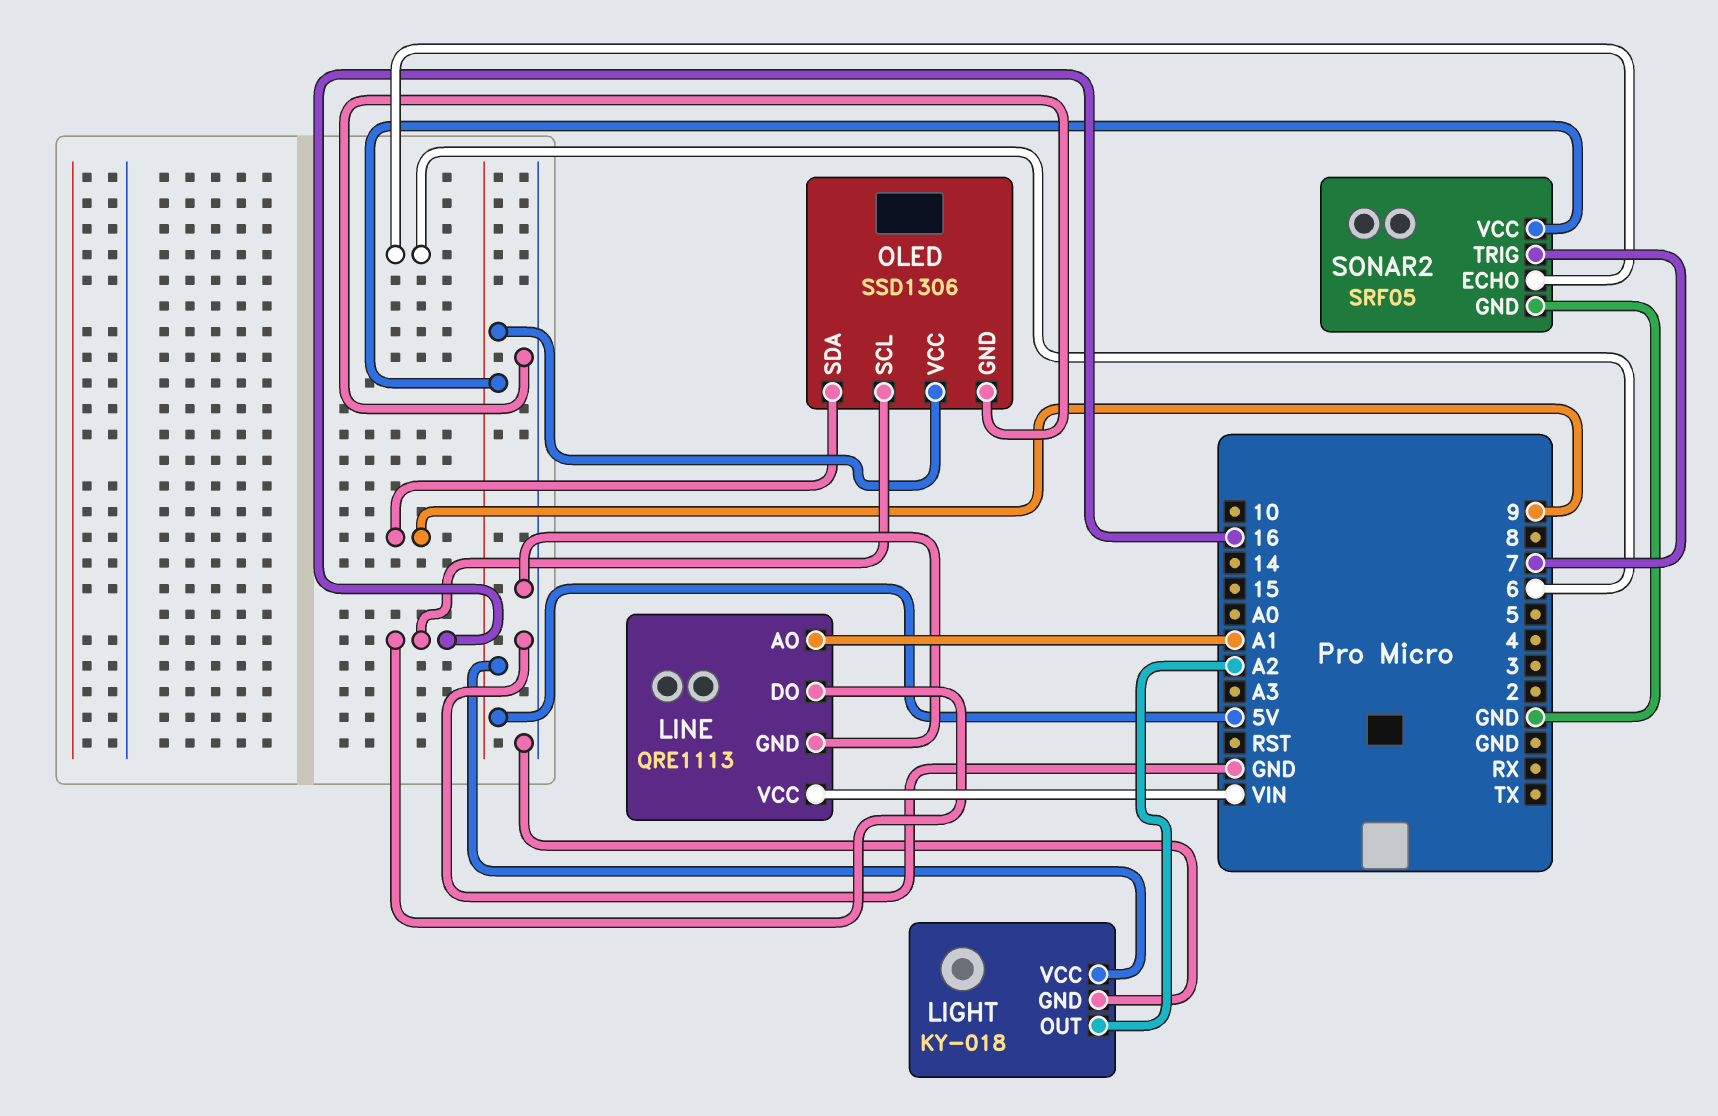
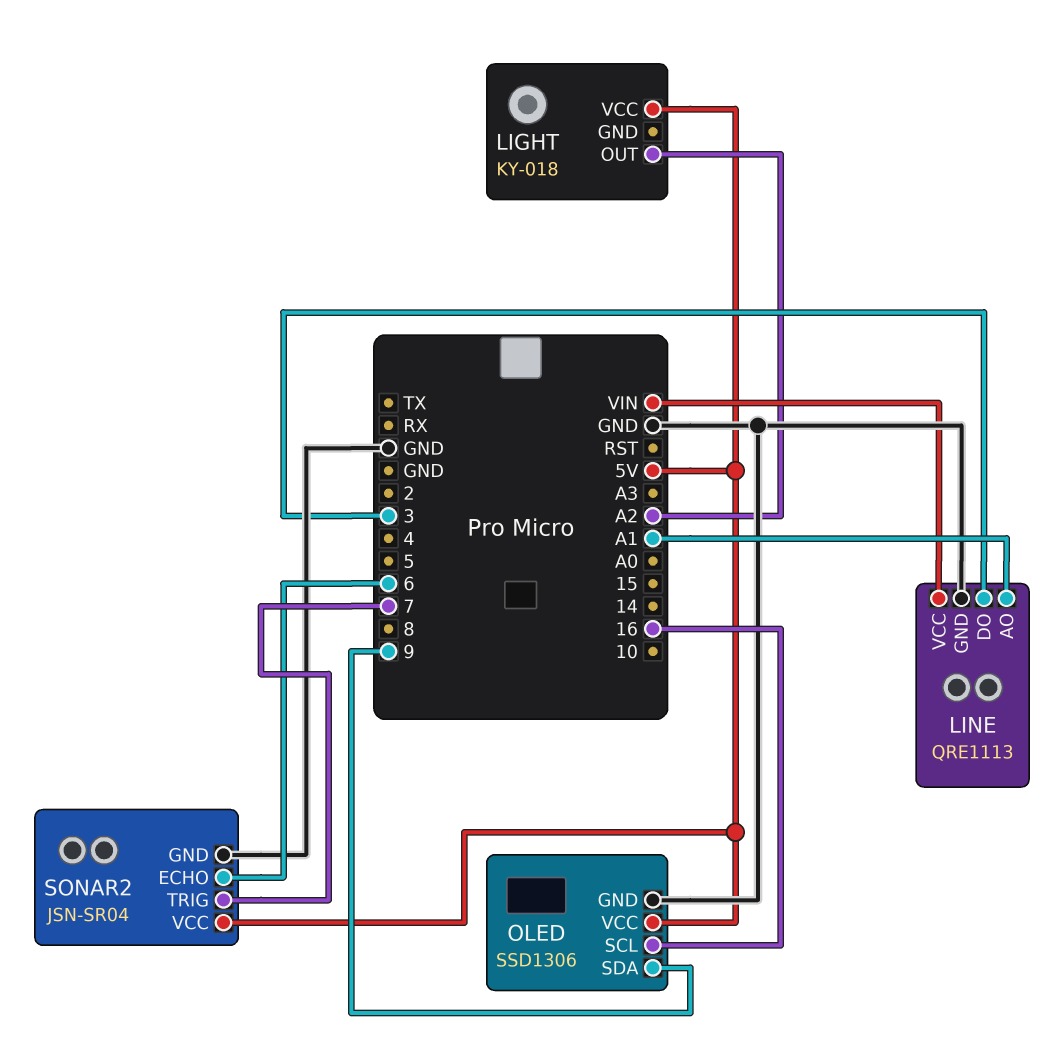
LIGHT pin GND: GND -> none
LINE pin DO: 16 -> 3
SONAR2: SRF05 -> JSN-SR04

